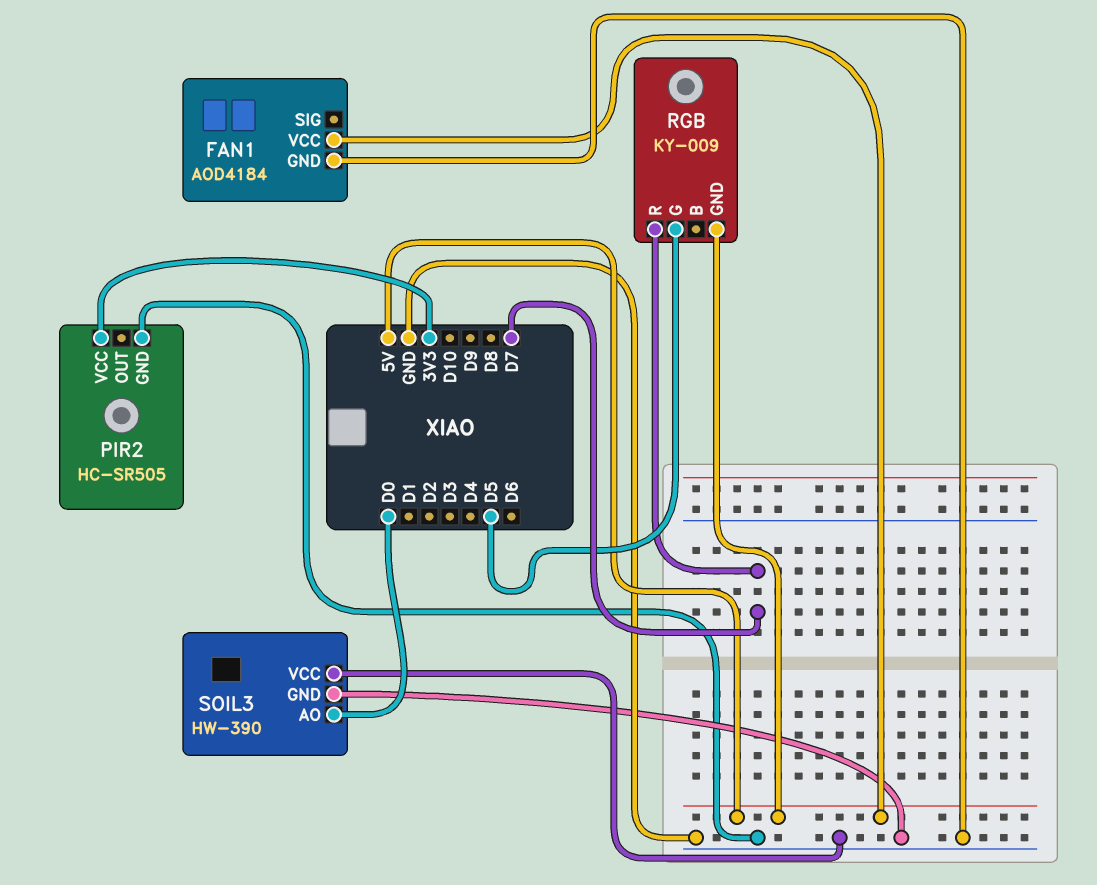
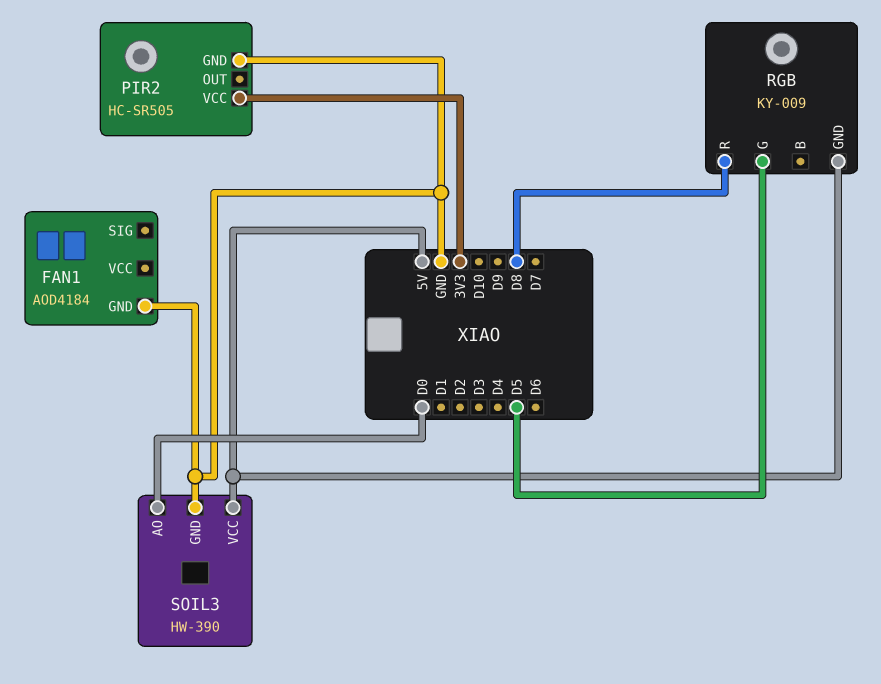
FAN1 pin VCC: 5V -> none
RGB pin R: D7 -> D8
SOIL3 pin VCC: GND -> 5V

